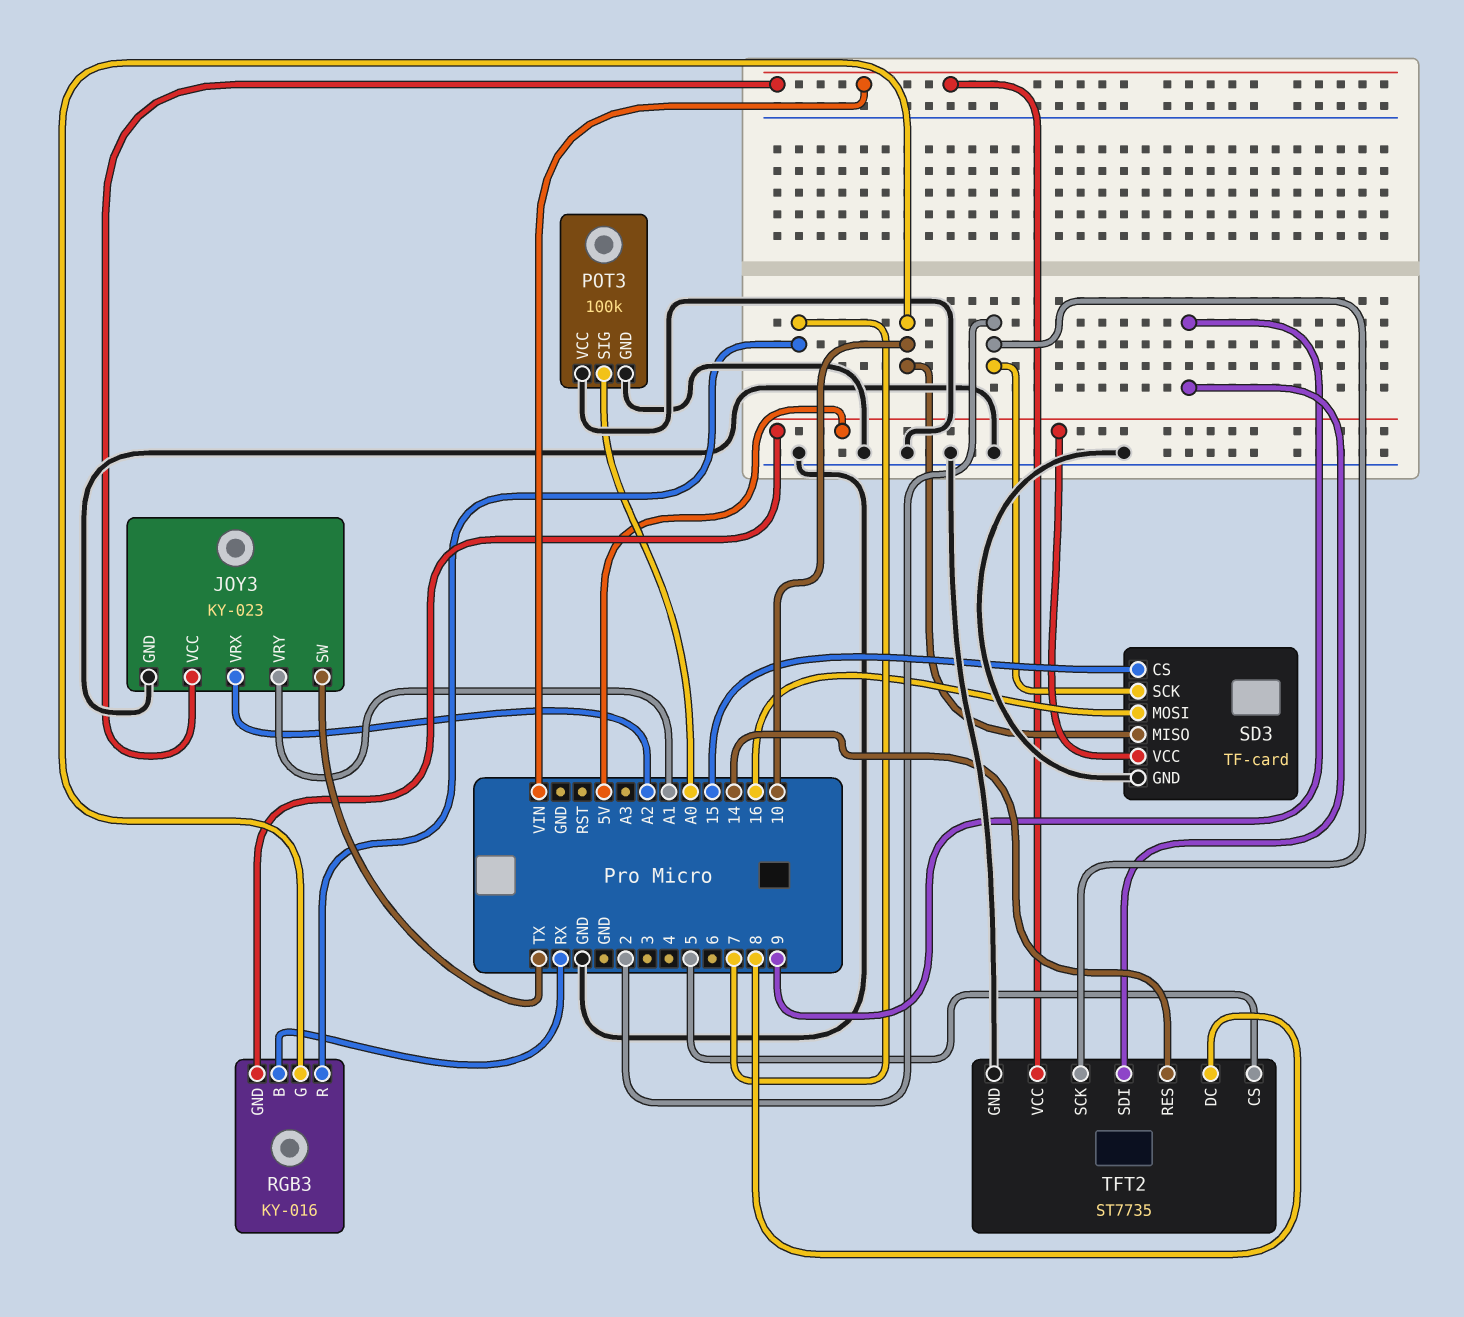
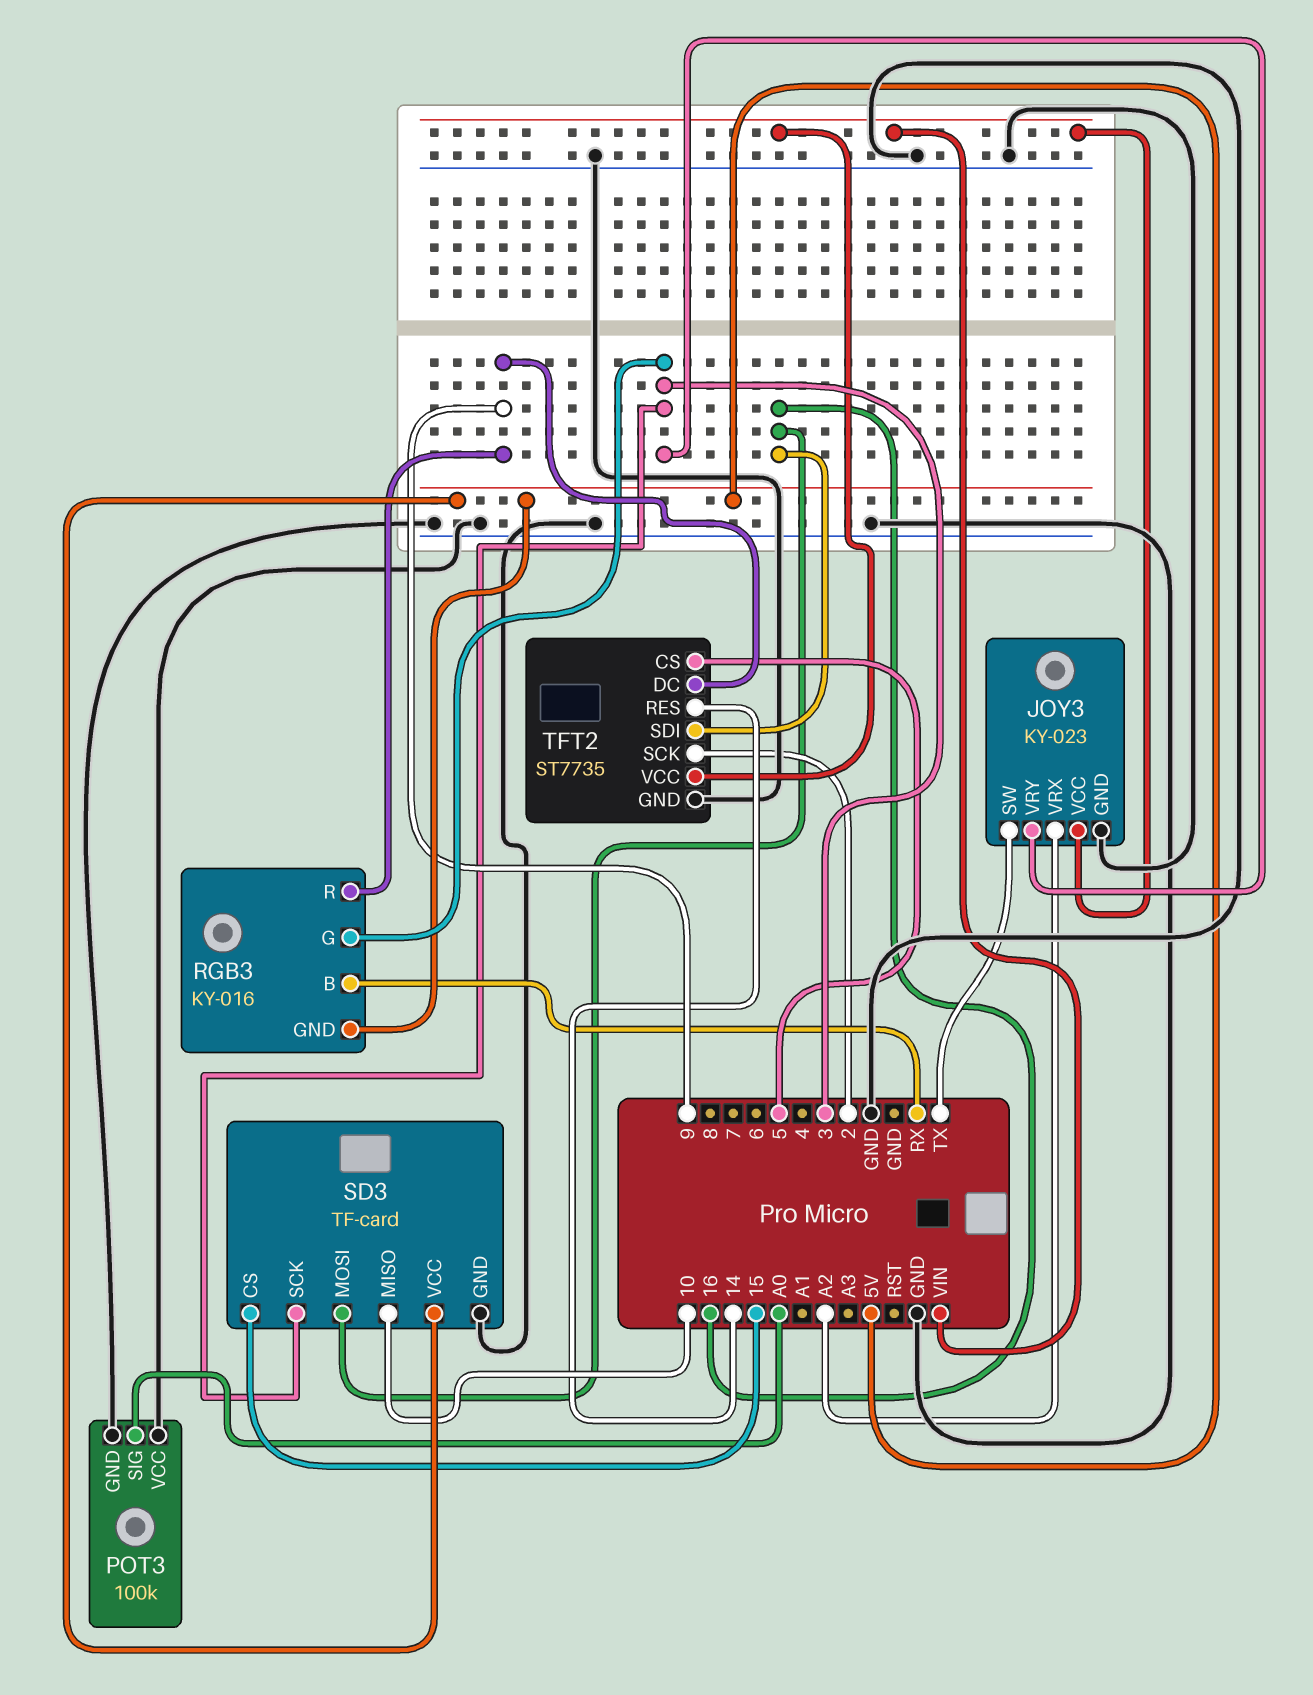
JOY3 pin VRY: A1 -> 3
RGB3 pin G: 10 -> 3
RGB3 pin R: 7 -> 9
SD3 pin SCK: 2 -> 3
TFT2 pin DC: 8 -> 9
TFT2 pin SDI: 9 -> 16

